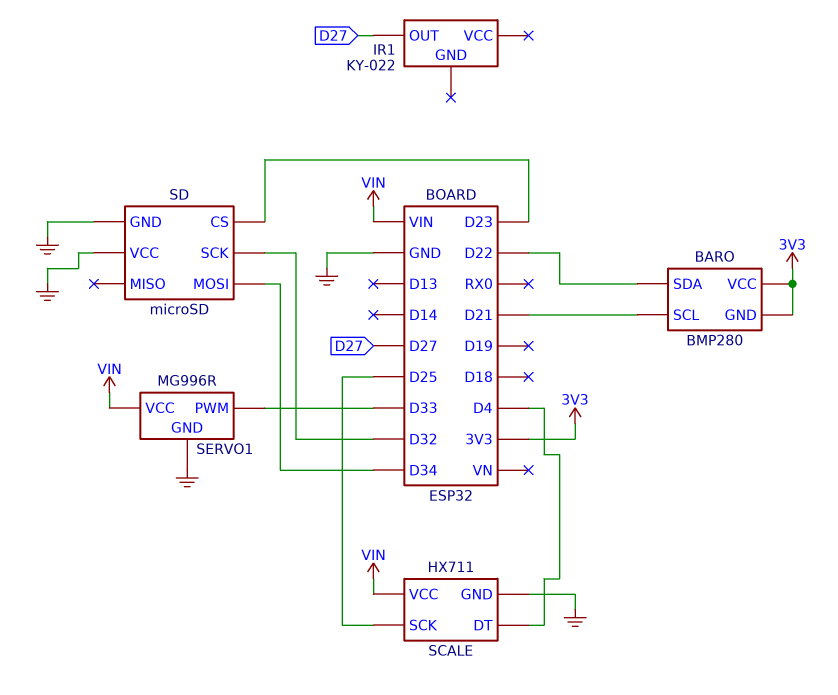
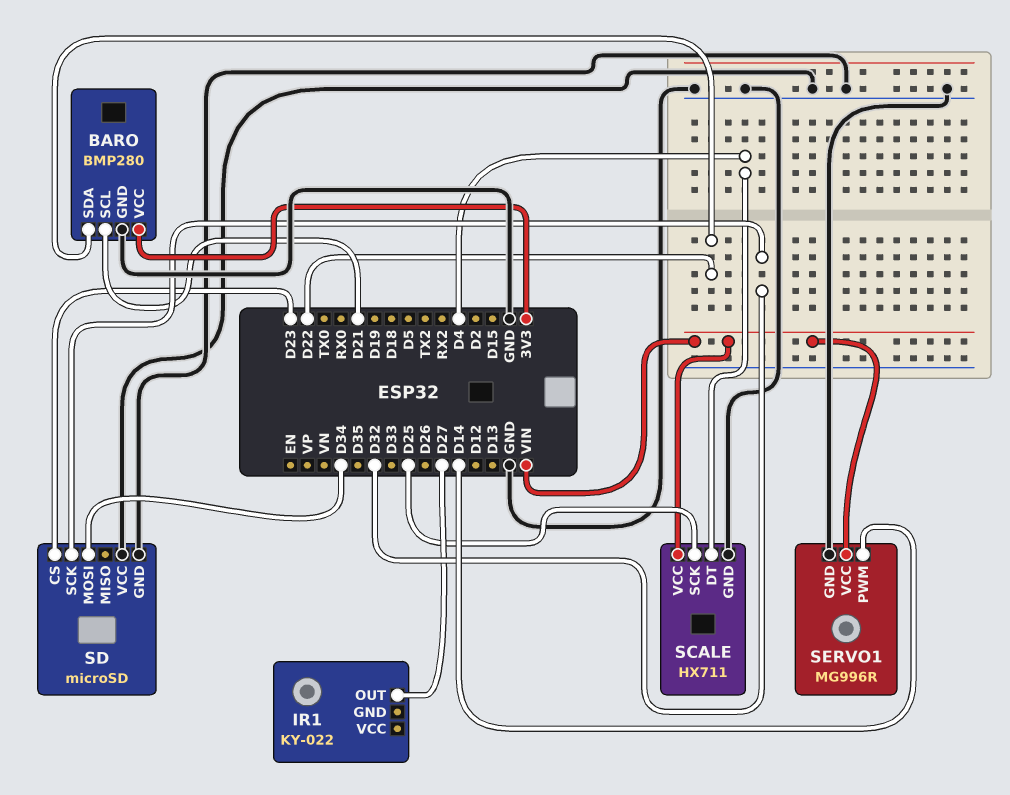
BARO pin GND: 3V3 -> GND
SERVO1 pin PWM: D33 -> D14

